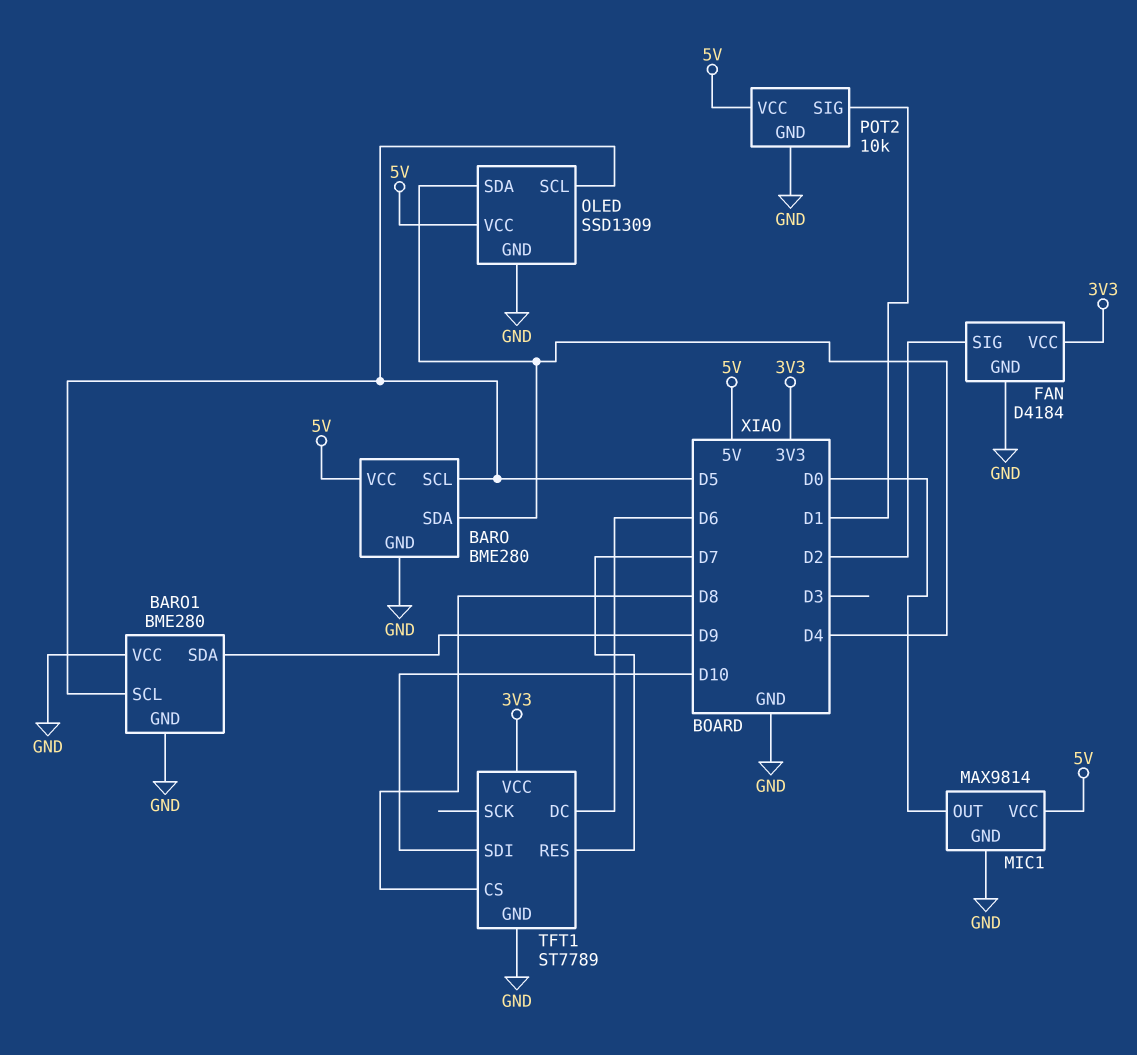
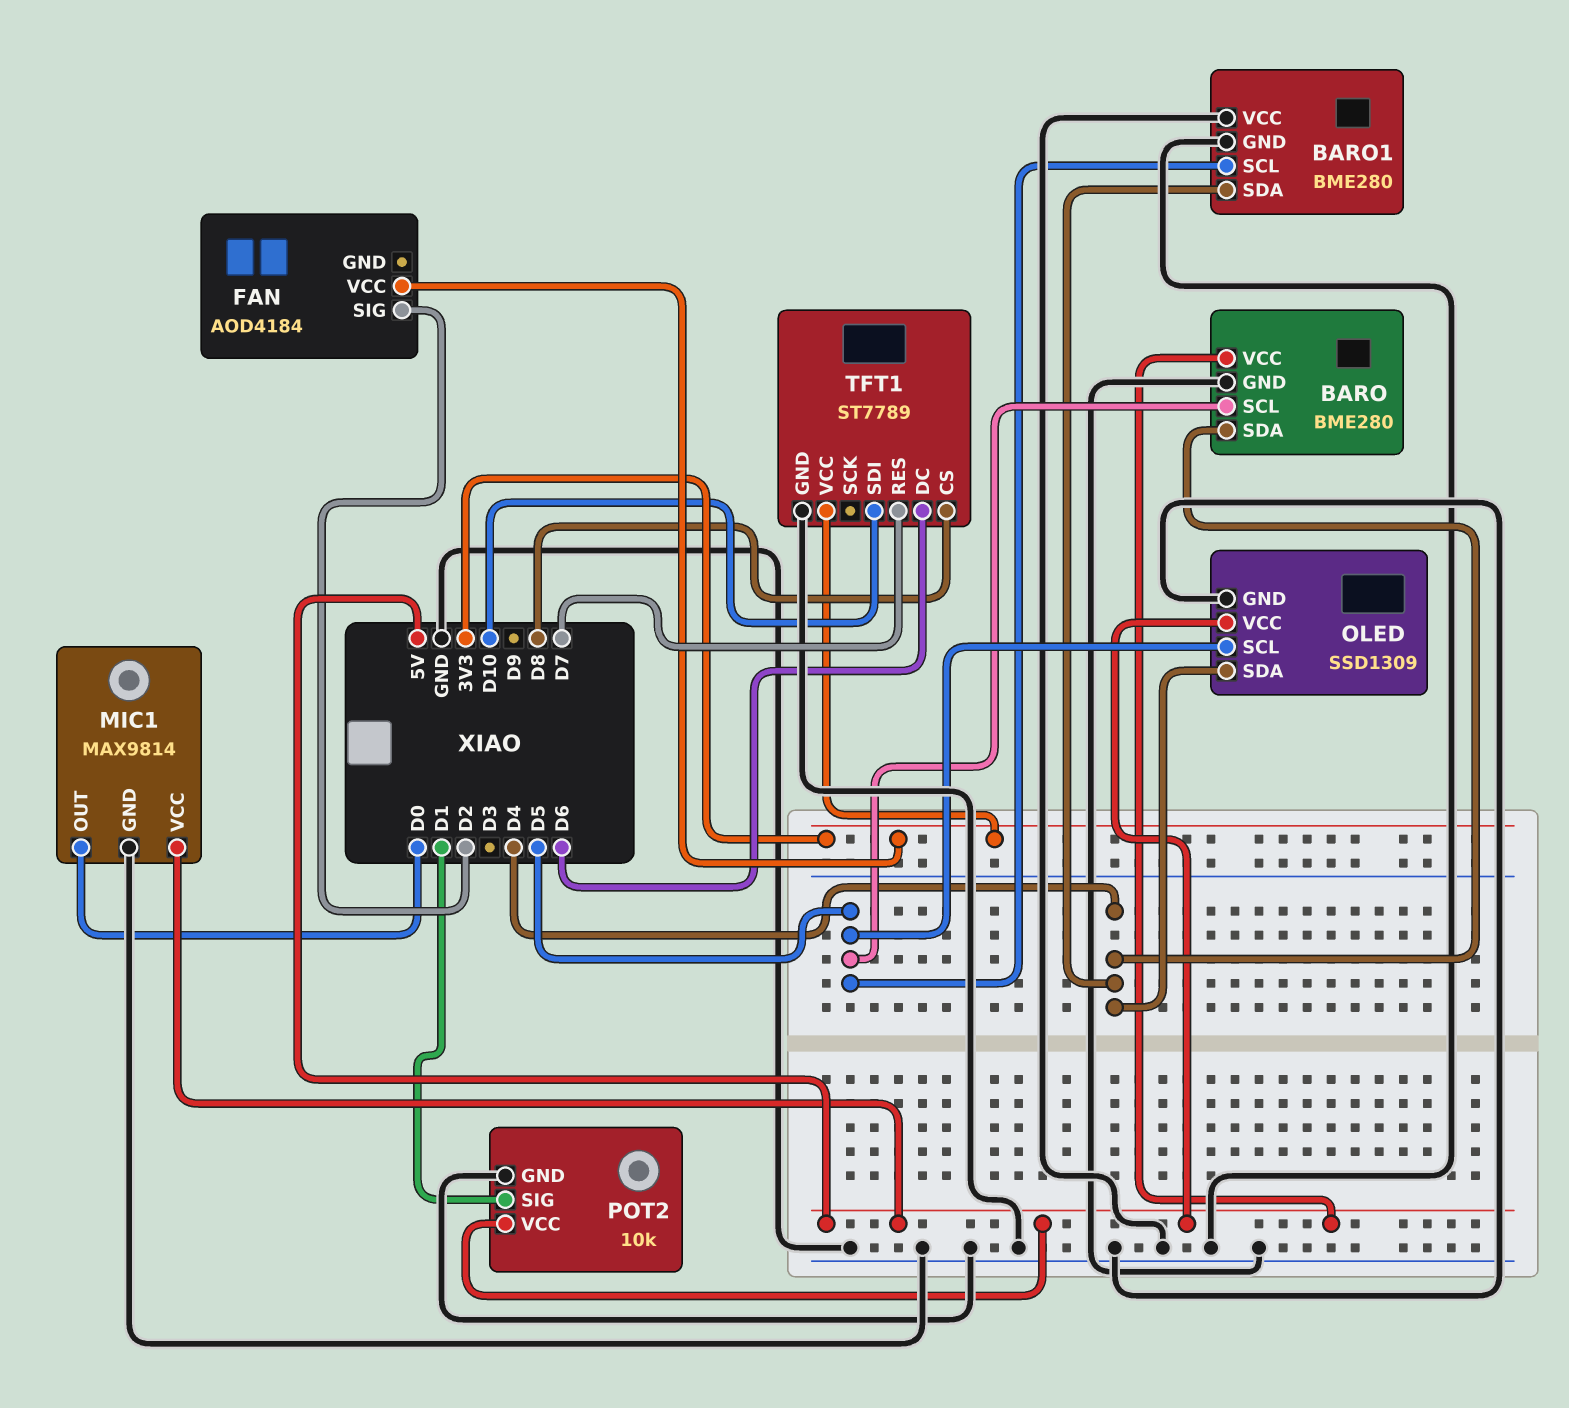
BARO1 pin SDA: D9 -> D4
FAN: D4184 -> AOD4184
FAN pin GND: GND -> none

